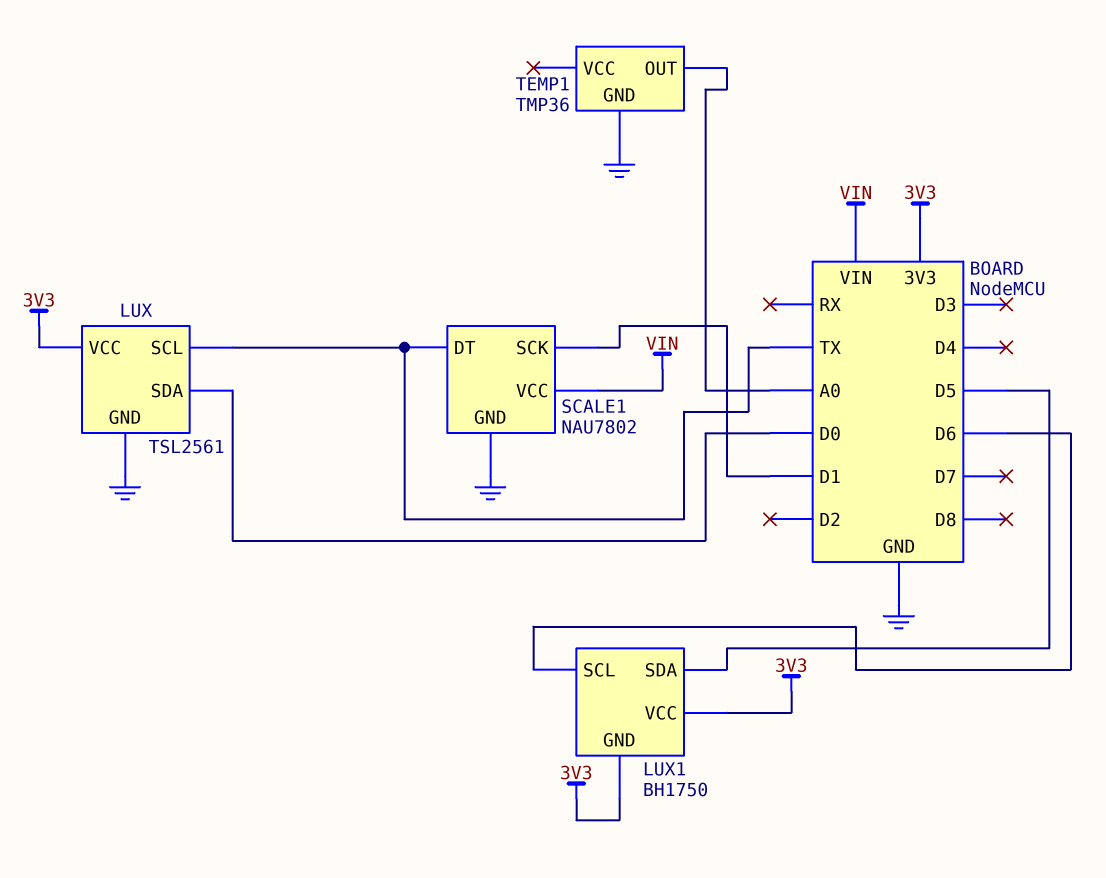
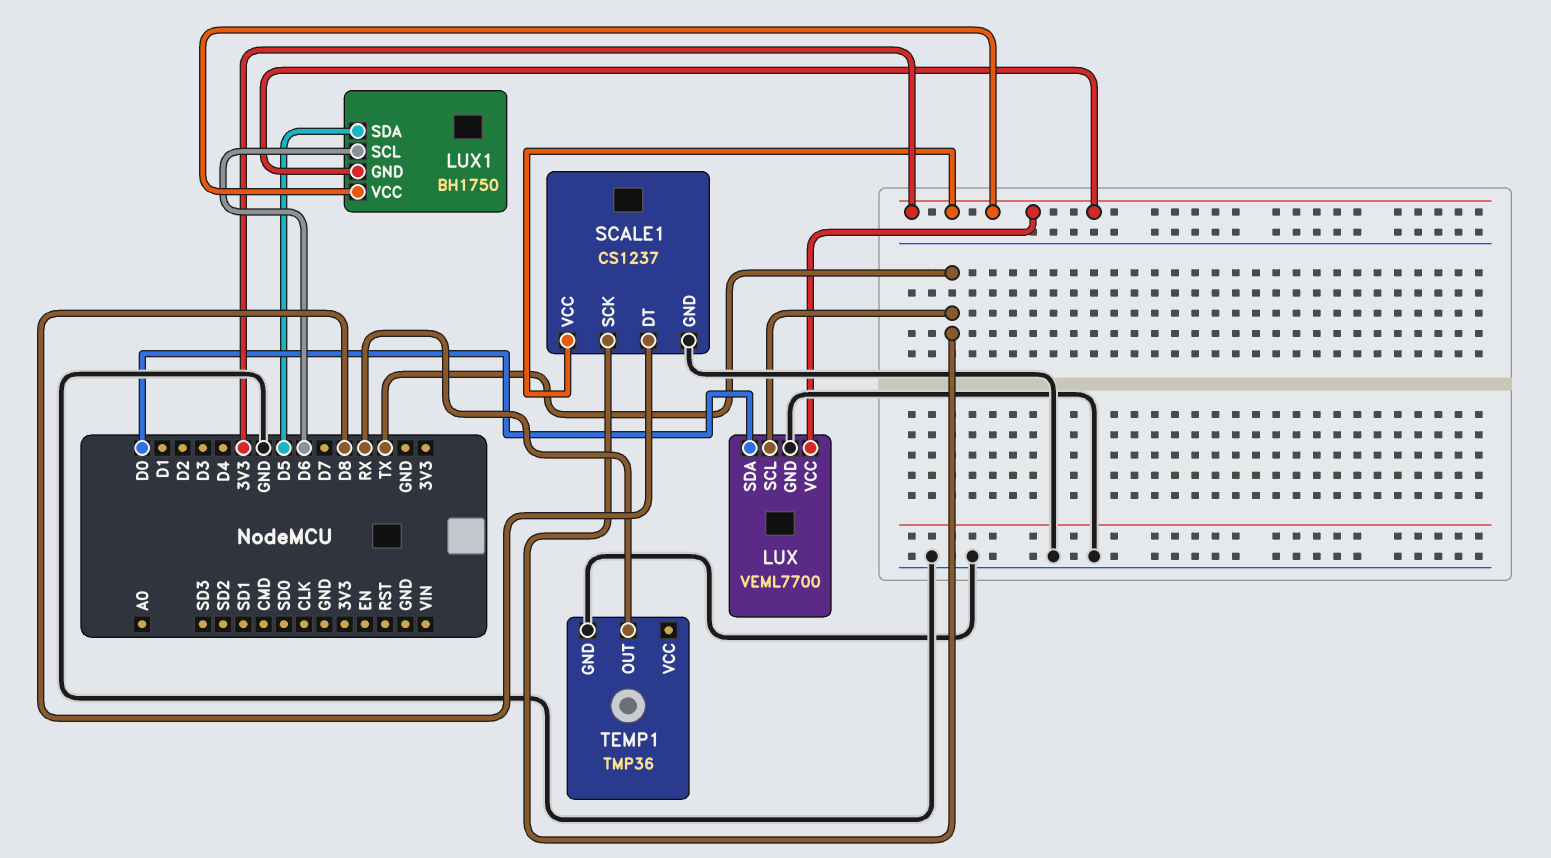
LUX: TSL2561 -> VEML7700
SCALE1: NAU7802 -> CS1237
SCALE1 pin DT: TX -> D8
SCALE1 pin SCK: D1 -> TX
SCALE1 pin VCC: VIN -> 3V3
TEMP1 pin OUT: A0 -> RX

